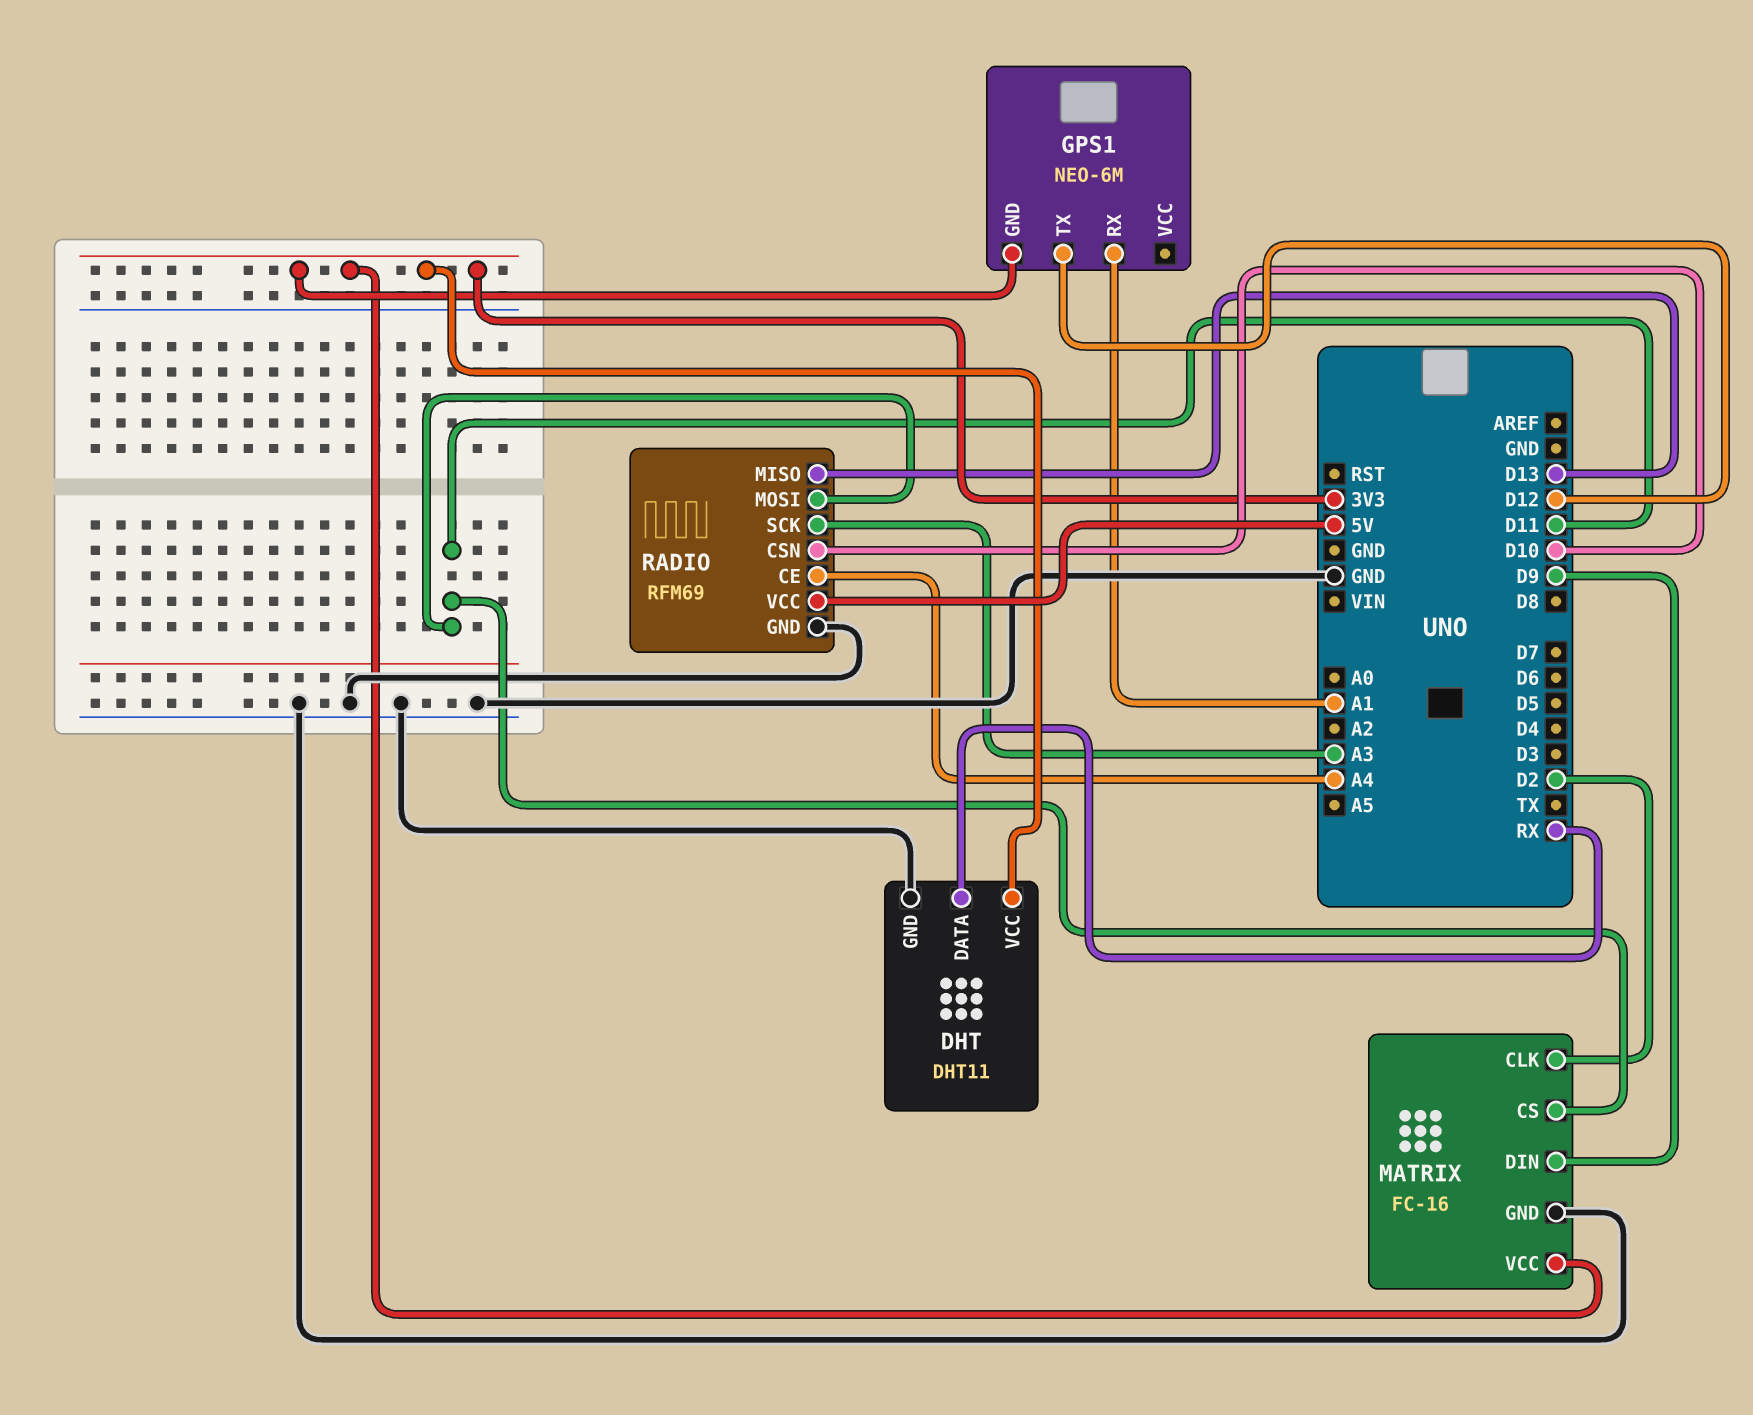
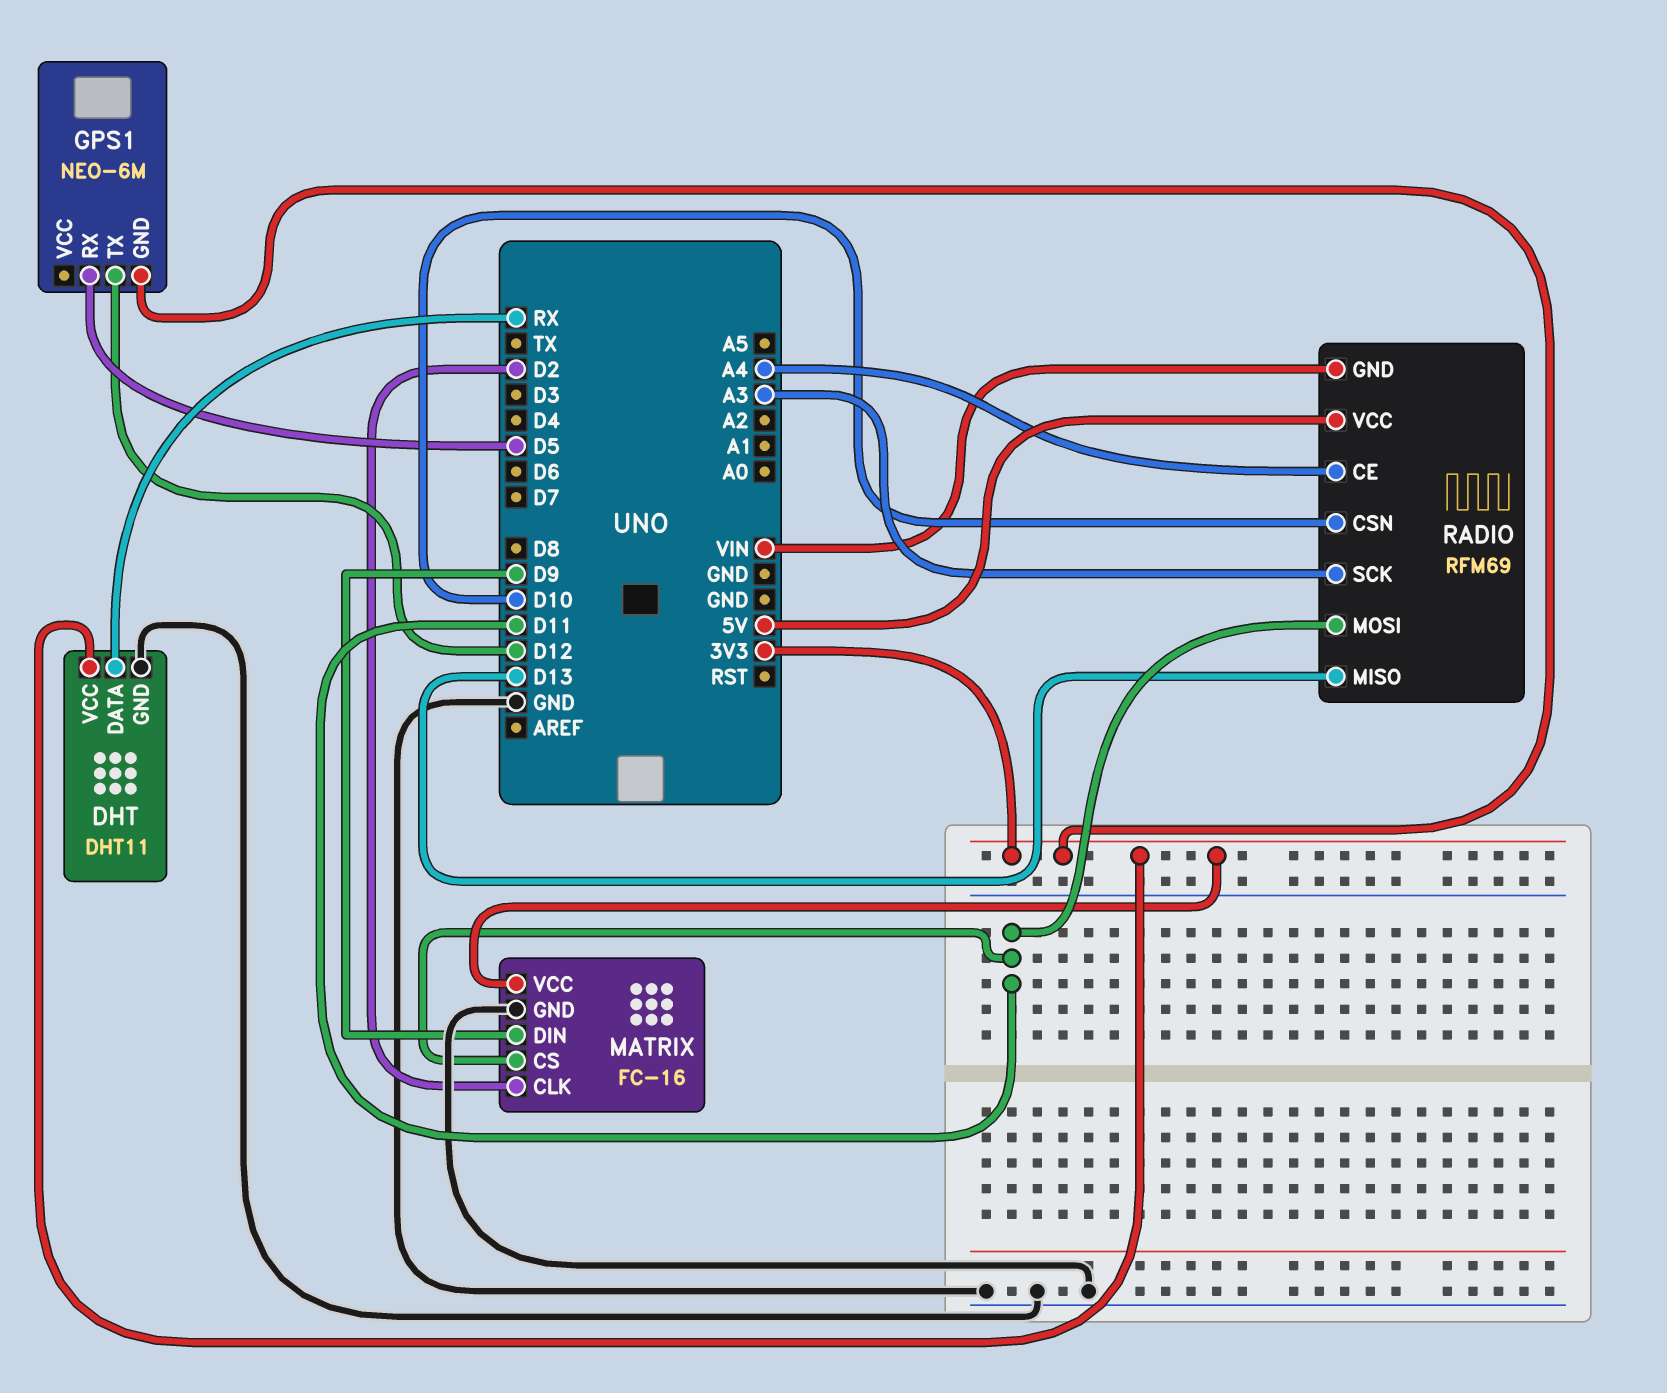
GPS1 pin RX: A1 -> D5
RADIO pin GND: GND -> VIN

